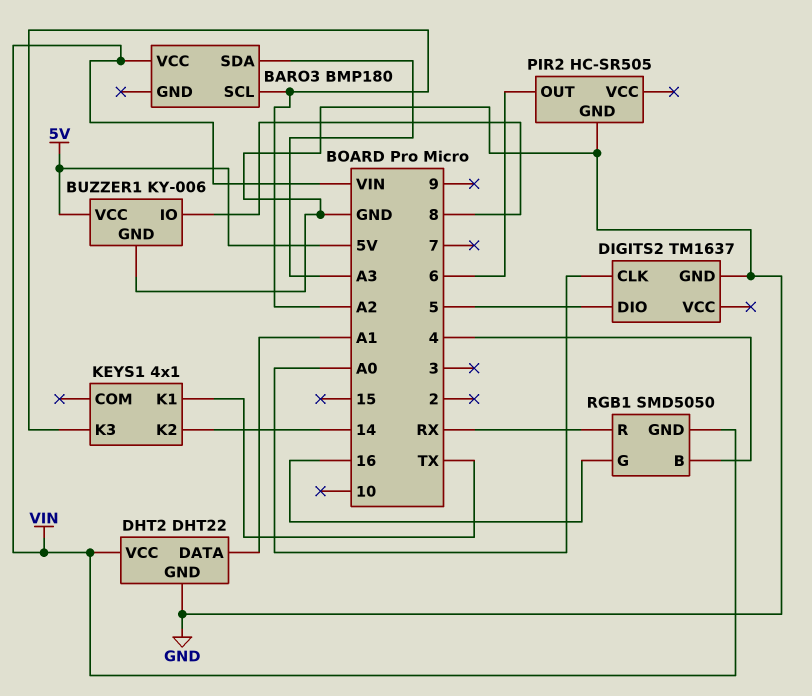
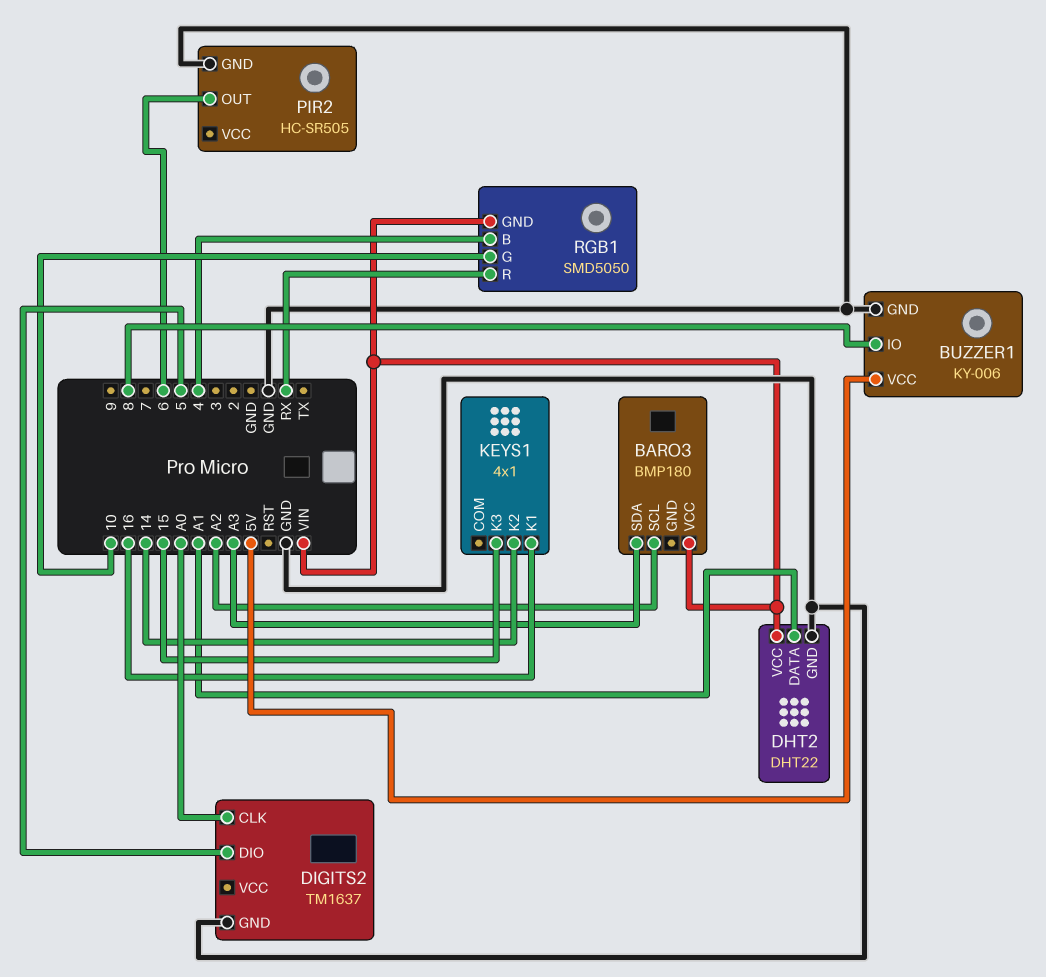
KEYS1 pin K1: TX -> 16
KEYS1 pin K3: A2 -> 15
RGB1 pin G: 16 -> 10

